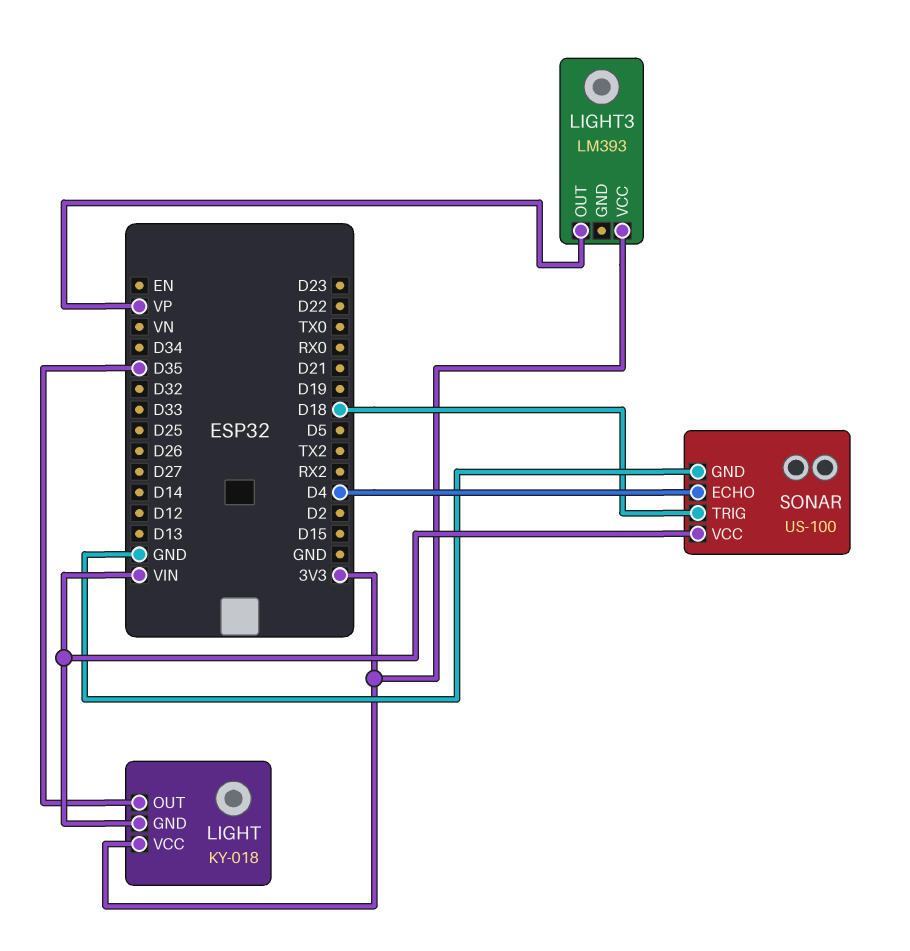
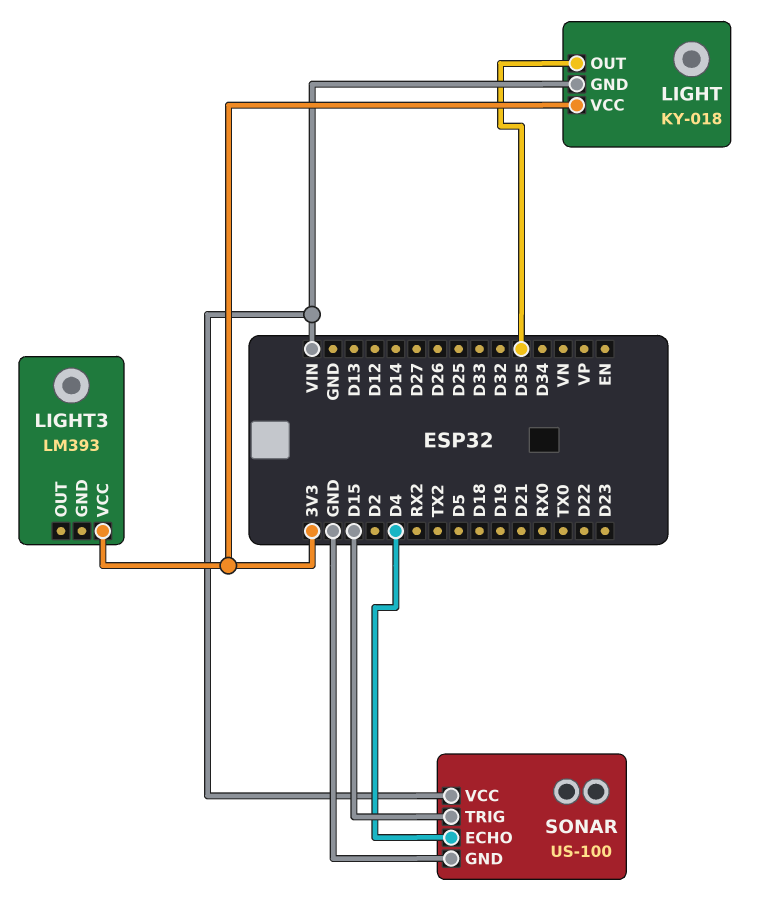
LIGHT3 pin OUT: VP -> none
SONAR pin TRIG: D18 -> D15

